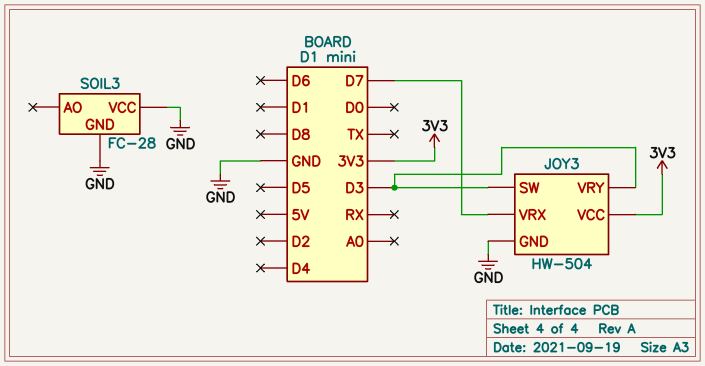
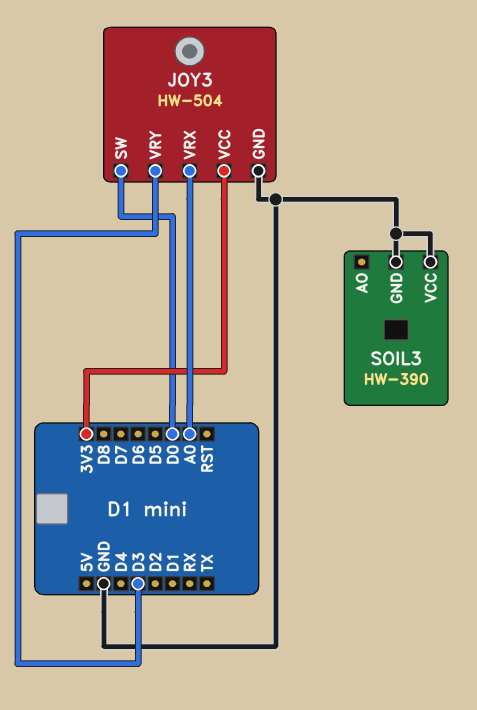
JOY3 pin SW: D3 -> D0
JOY3 pin VRX: D7 -> A0
SOIL3: FC-28 -> HW-390

